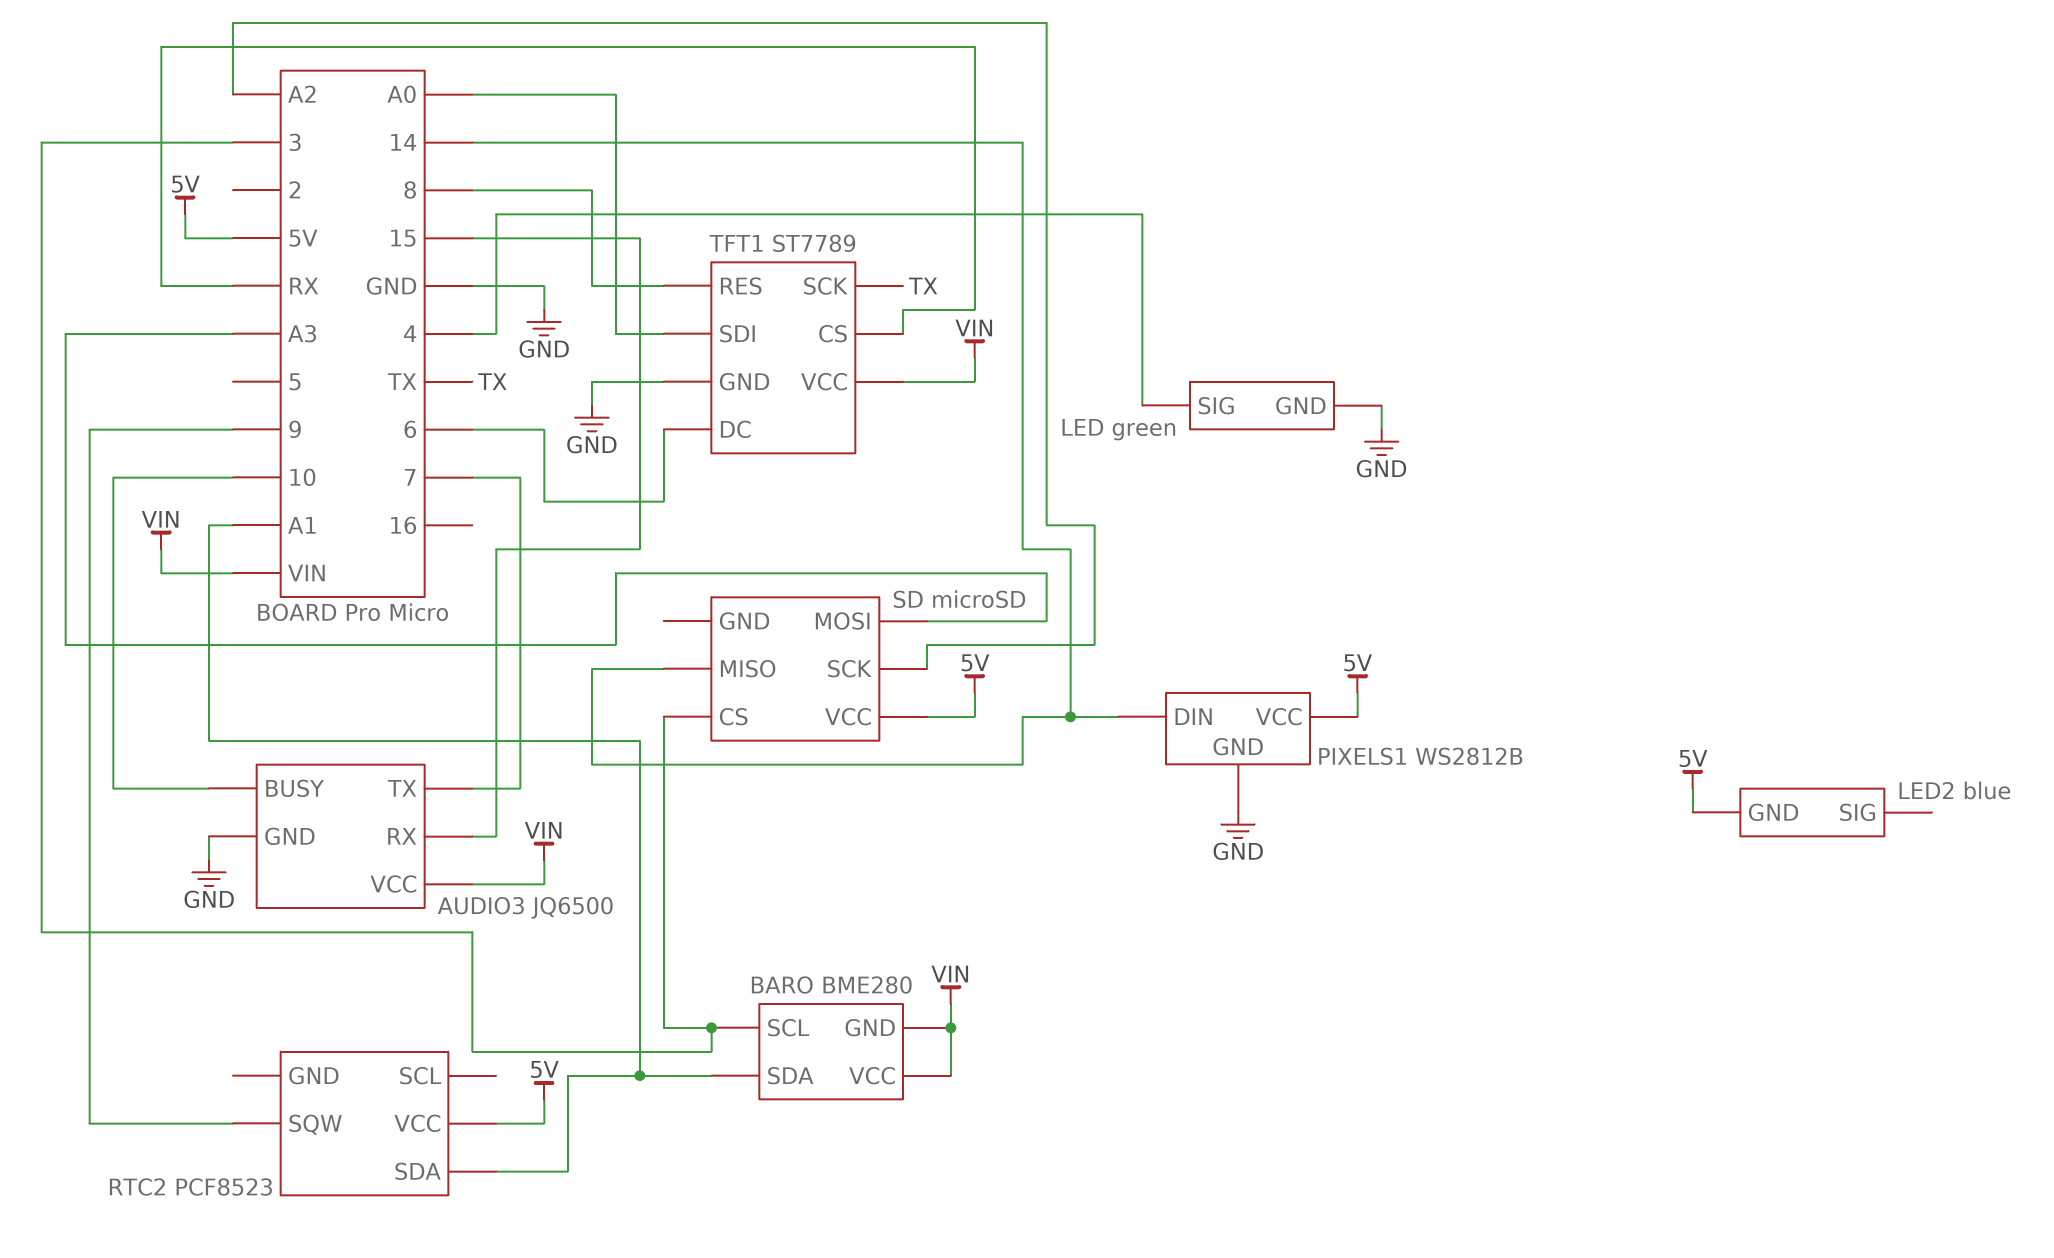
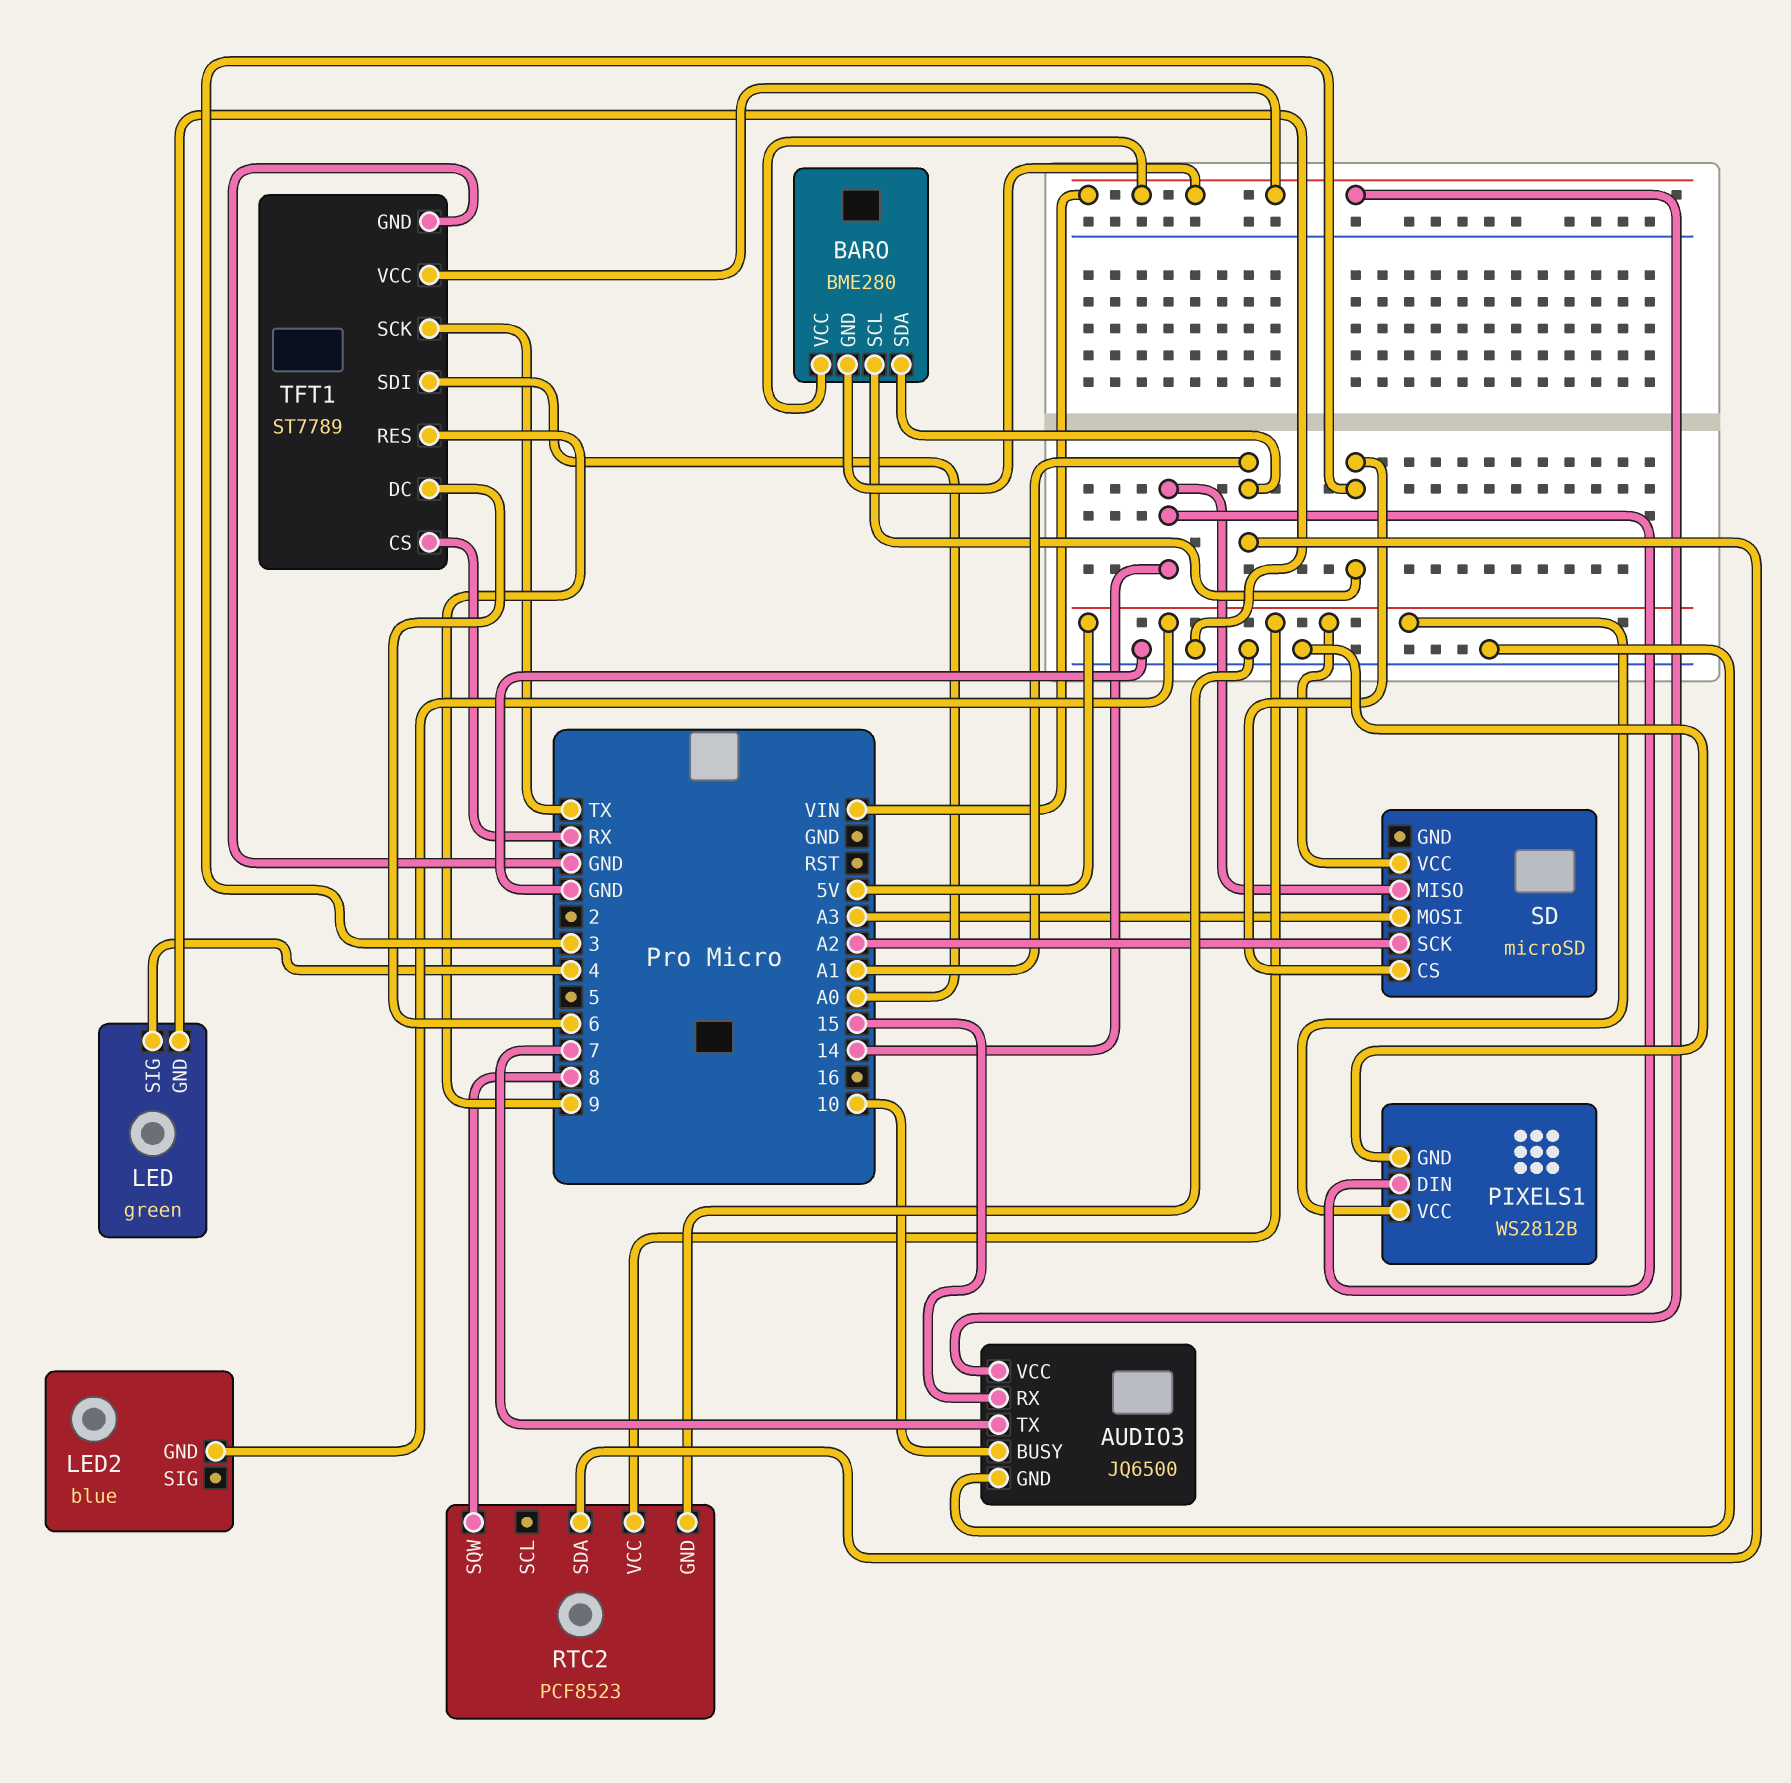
RTC2 pin GND: none -> GND
RTC2 pin SQW: 9 -> 8
TFT1 pin RES: 8 -> 9

